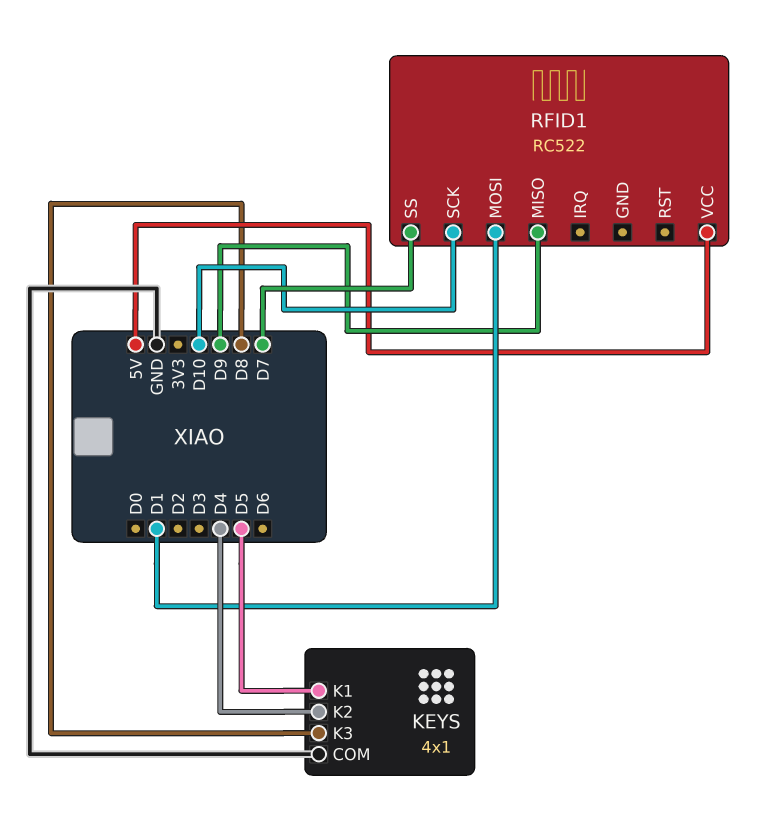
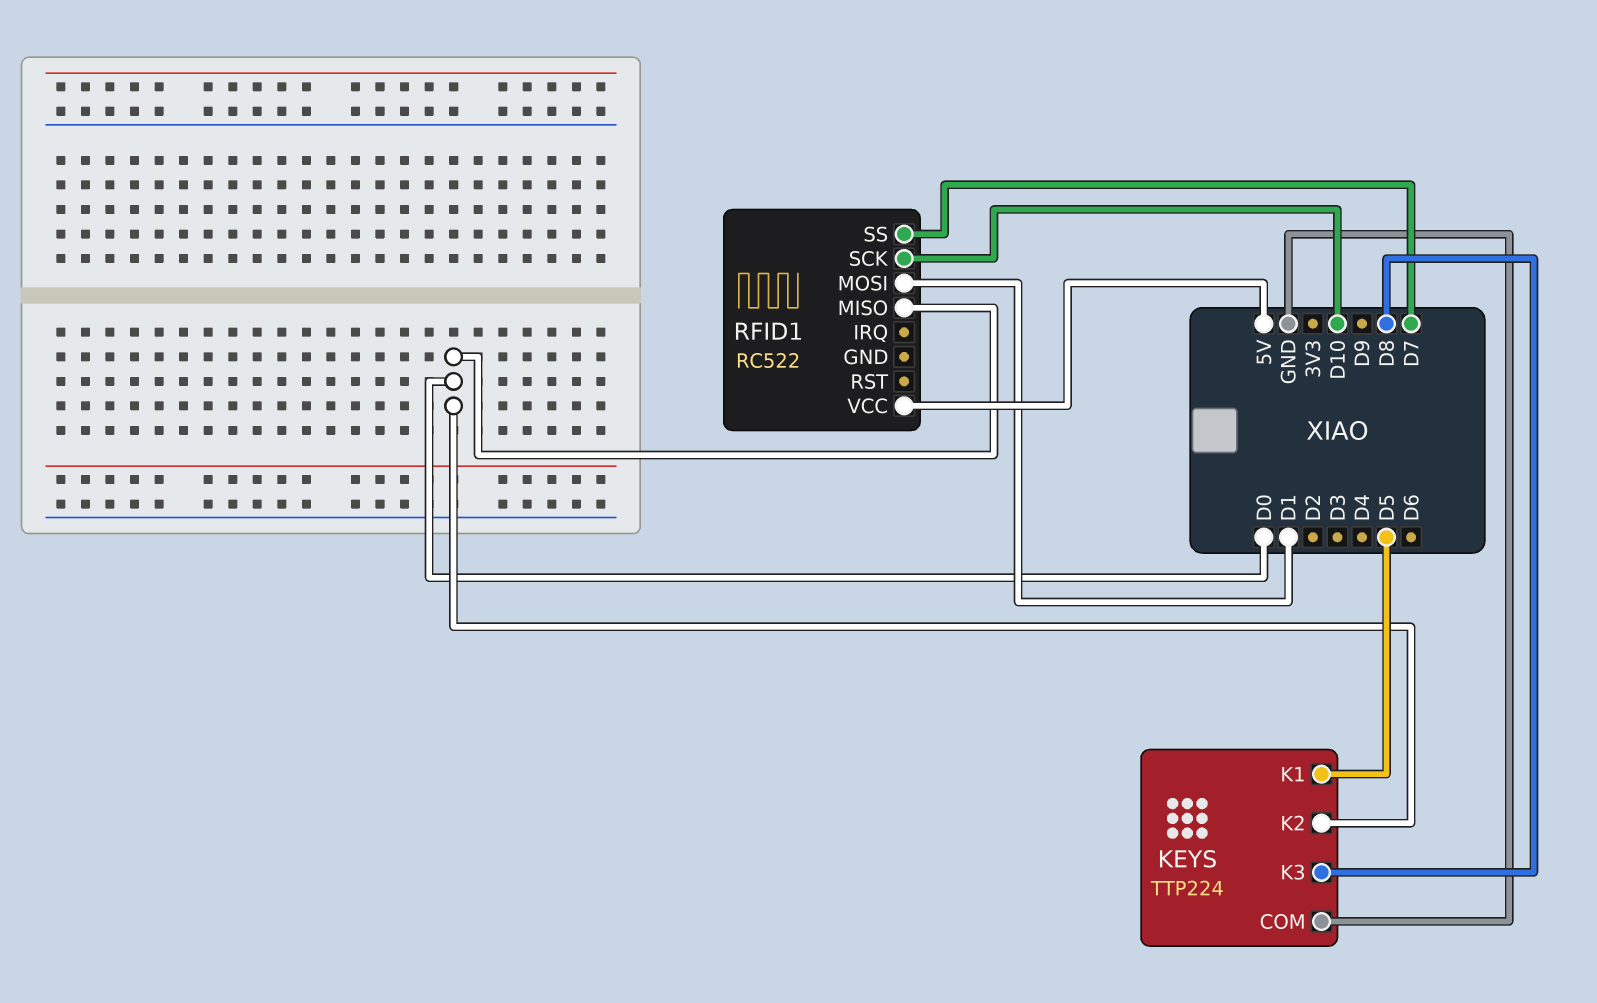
KEYS: 4x1 -> TTP224
KEYS pin K2: D4 -> D0
RFID1 pin MISO: D9 -> D0

